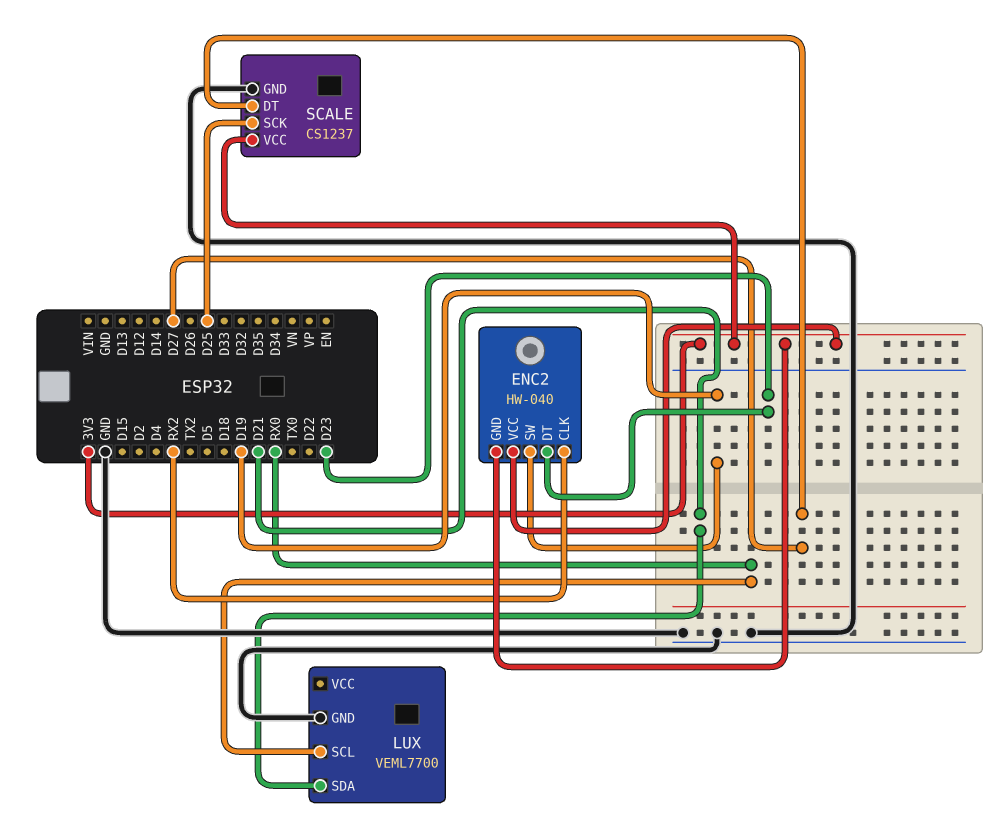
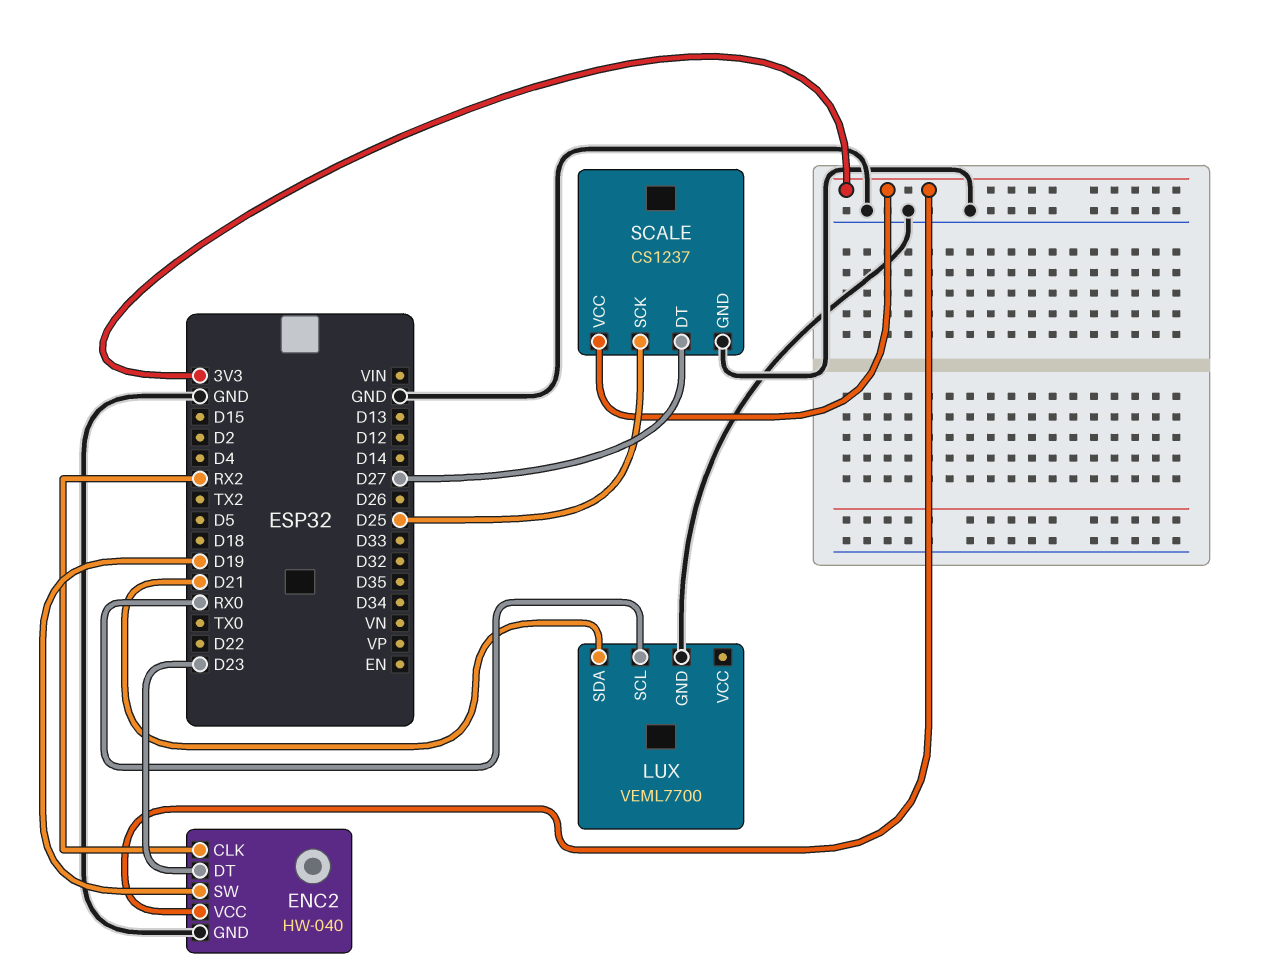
ENC2 pin GND: 3V3 -> GND

